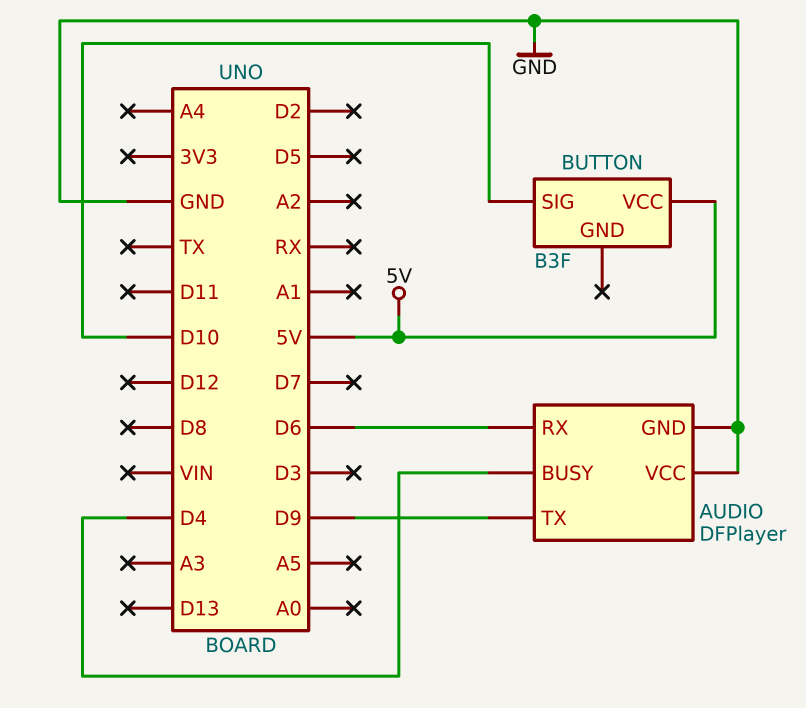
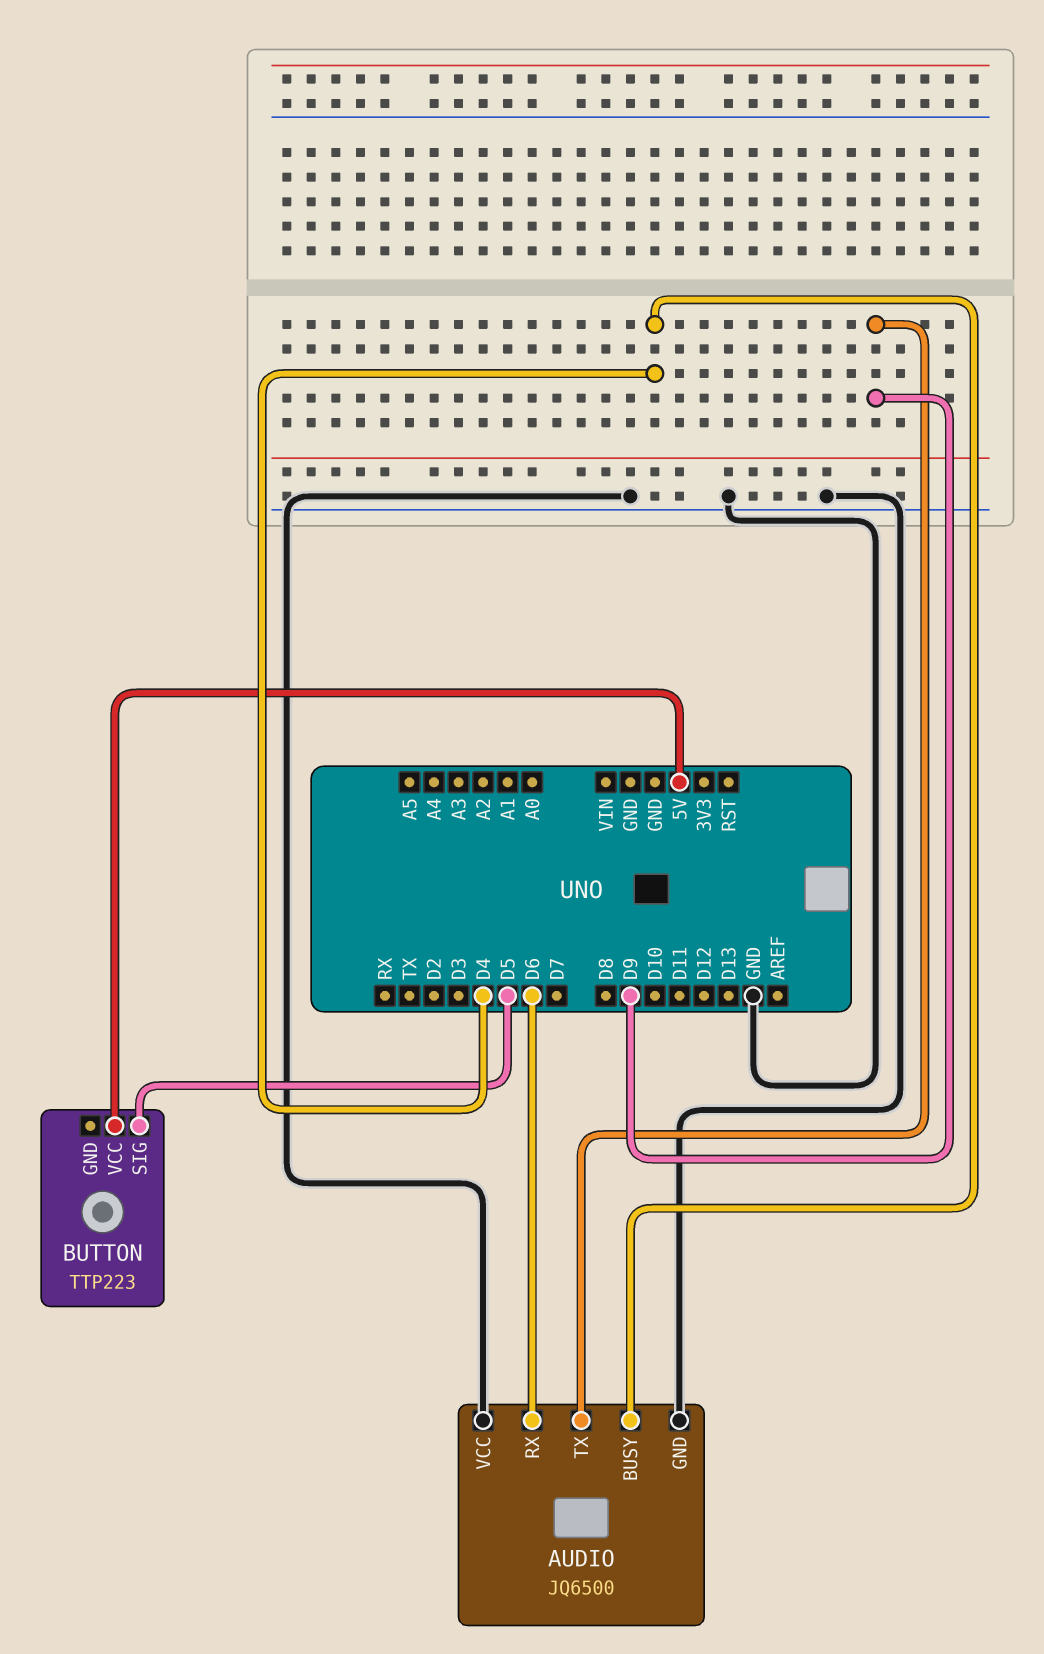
AUDIO: DFPlayer -> JQ6500
BUTTON: B3F -> TTP223
BUTTON pin SIG: D10 -> D5

